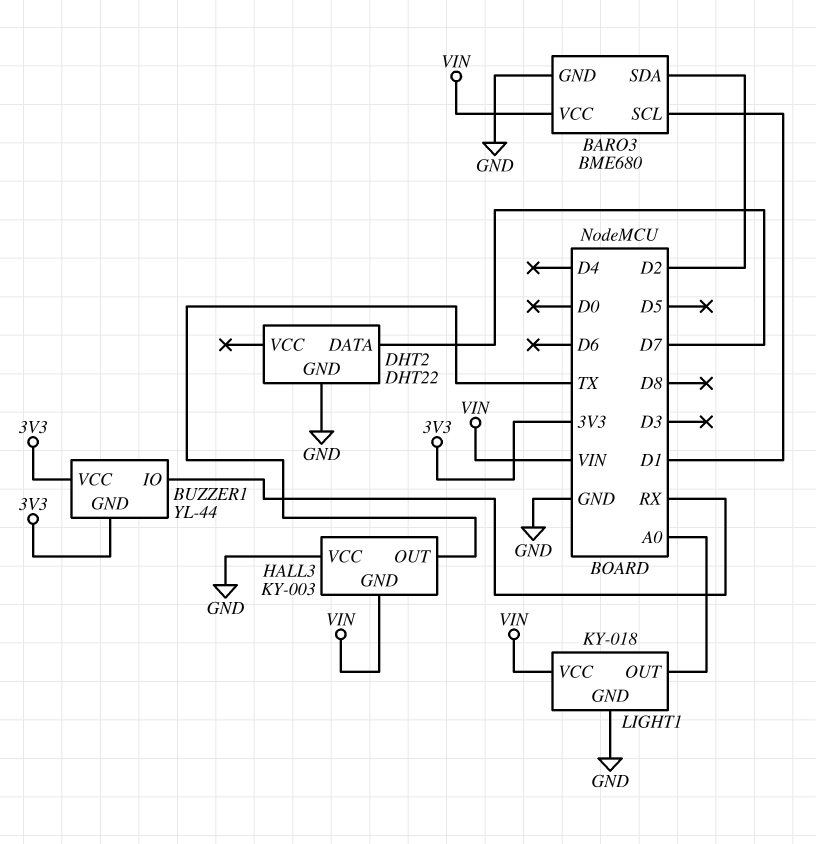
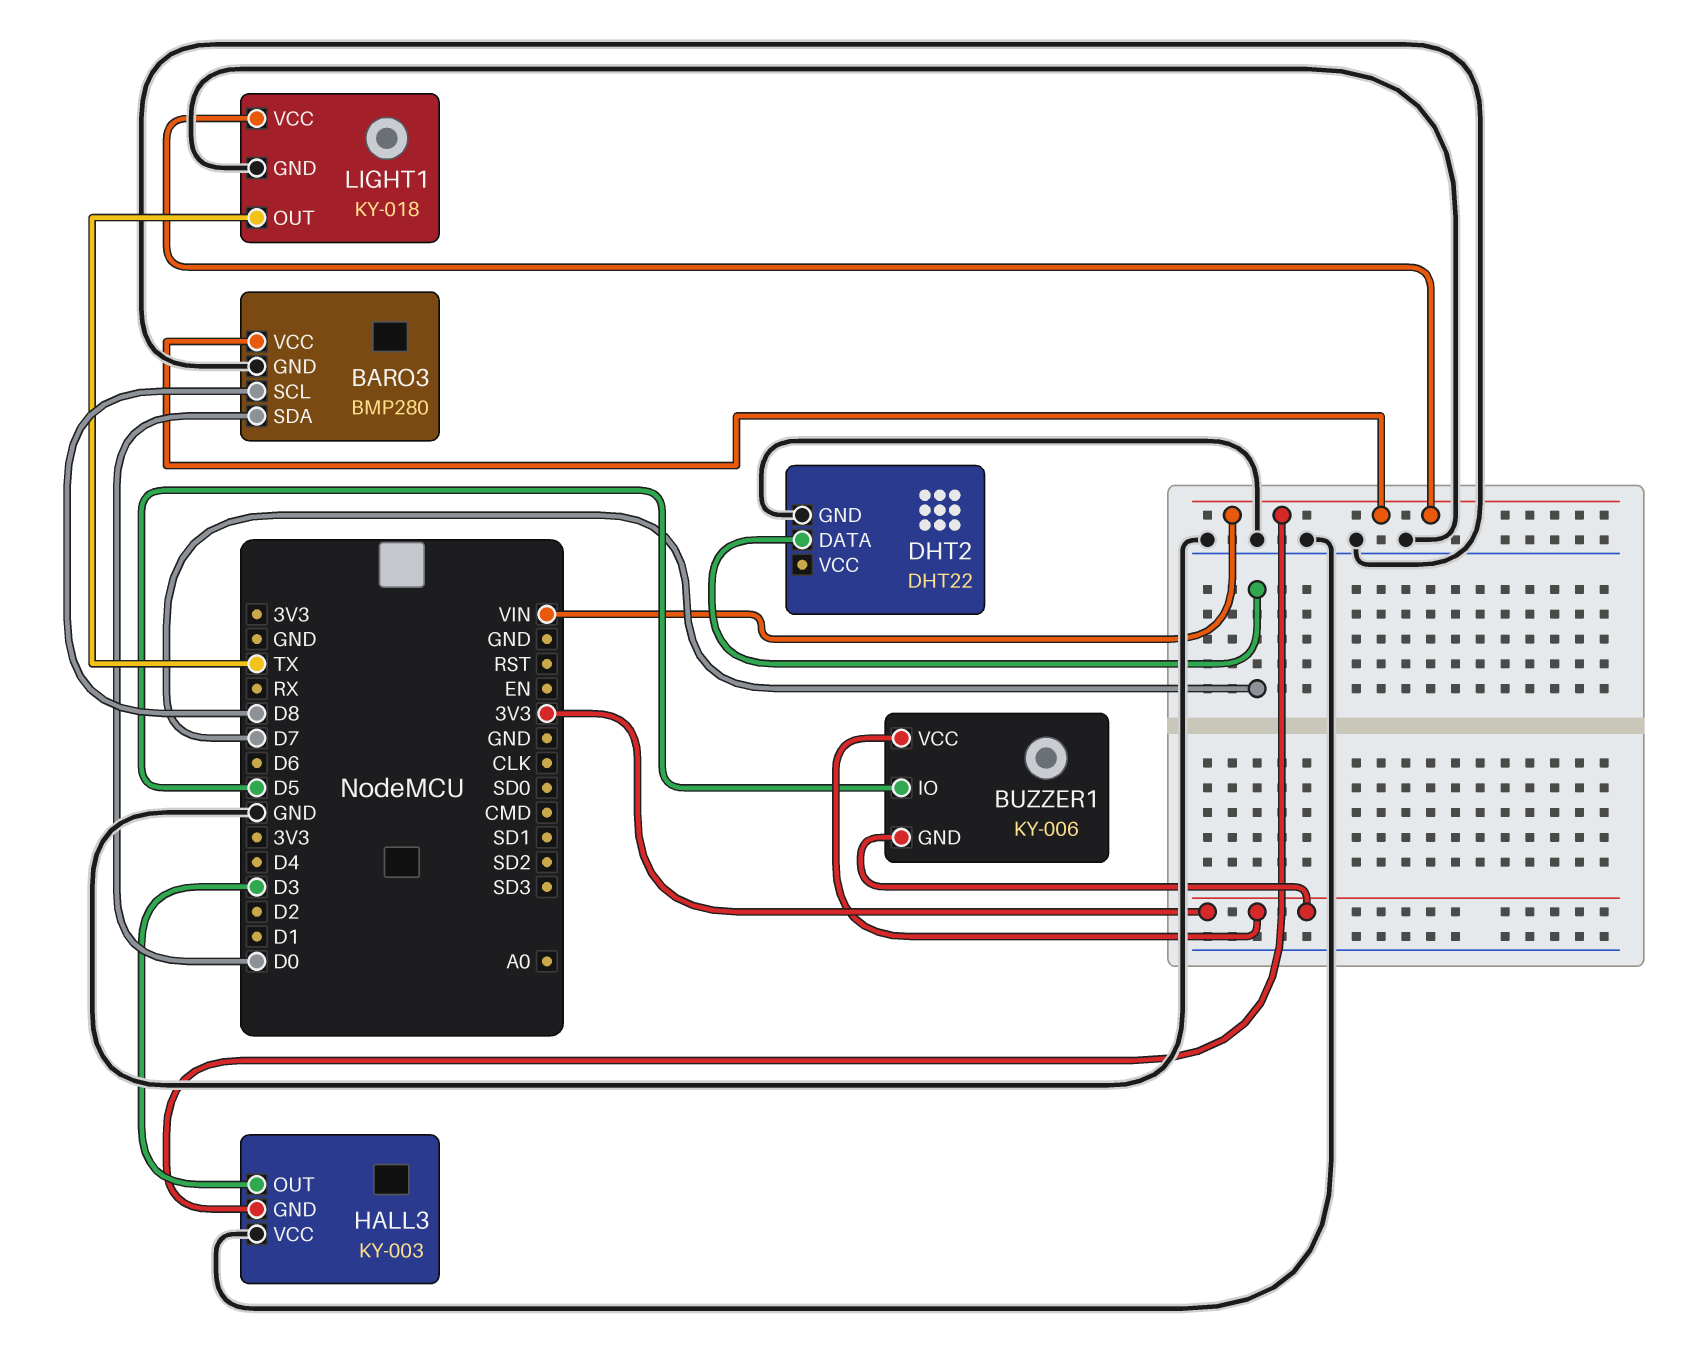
BARO3: BME680 -> BMP280
BARO3 pin SCL: D1 -> D8
BARO3 pin SDA: D2 -> D0
BUZZER1: YL-44 -> KY-006
BUZZER1 pin IO: RX -> D5
HALL3 pin OUT: TX -> D3
LIGHT1 pin OUT: A0 -> TX

